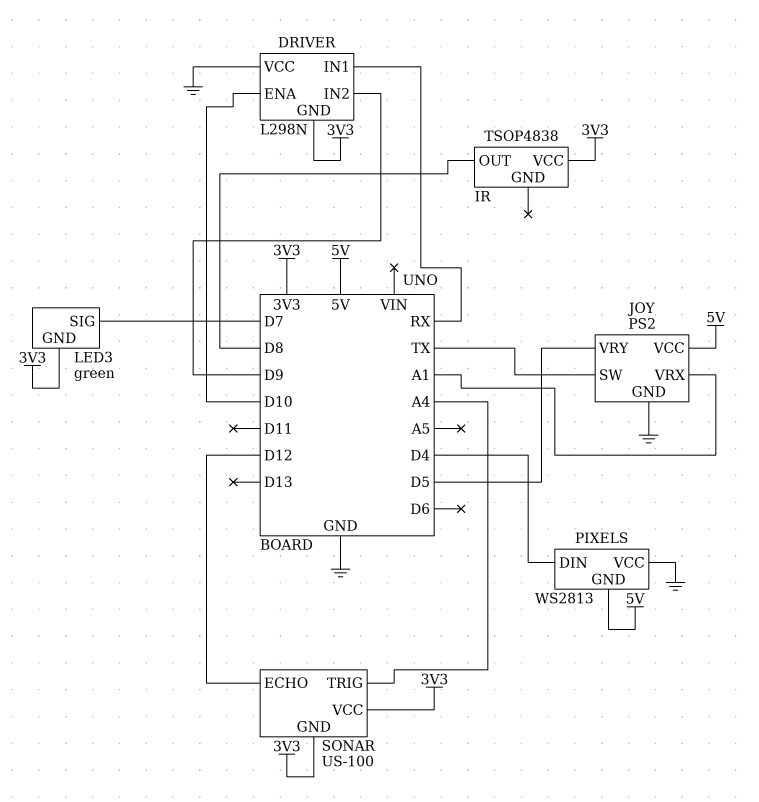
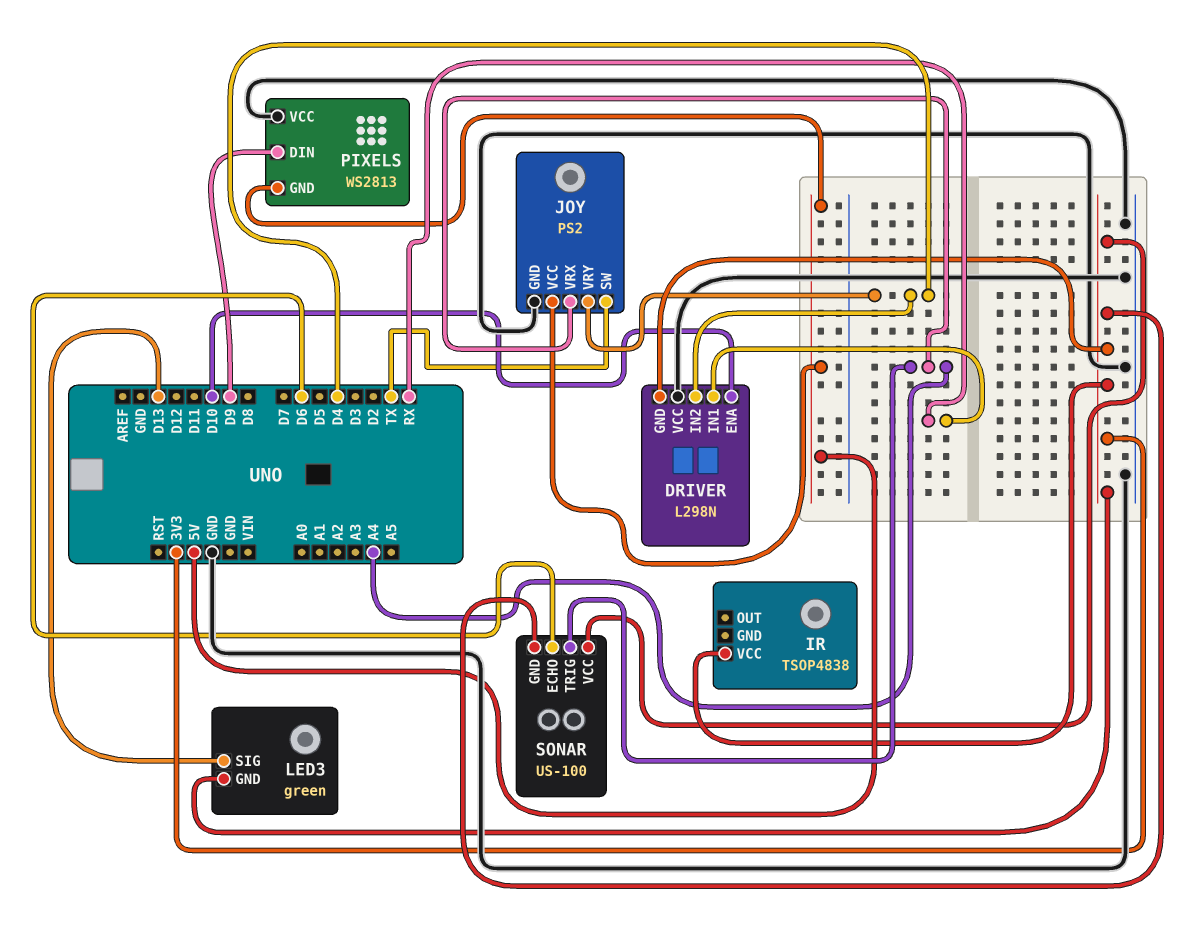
DRIVER pin IN2: D9 -> D4
IR pin OUT: D8 -> none
JOY pin VRX: A1 -> A4
JOY pin VRY: D5 -> D4
LED3 pin SIG: D7 -> D13
PIXELS pin DIN: D4 -> D9
SONAR pin ECHO: D12 -> D6

